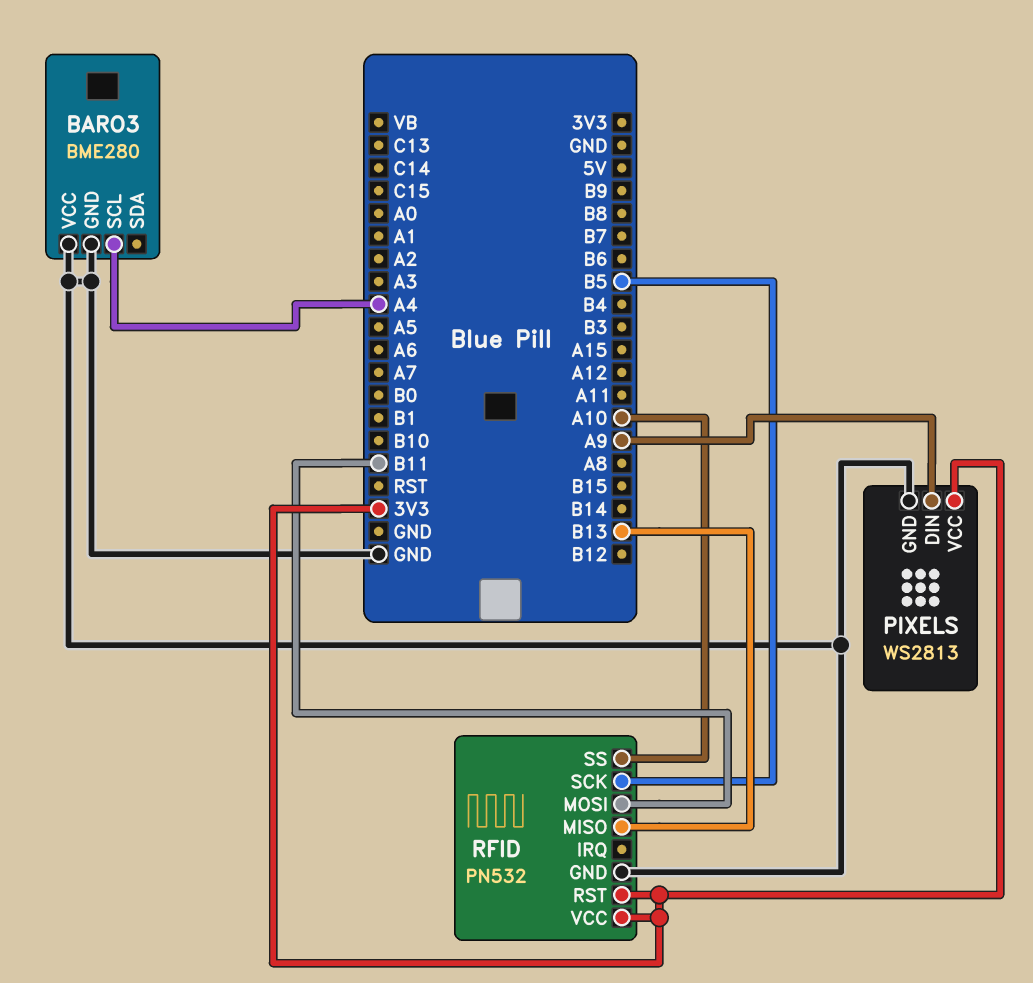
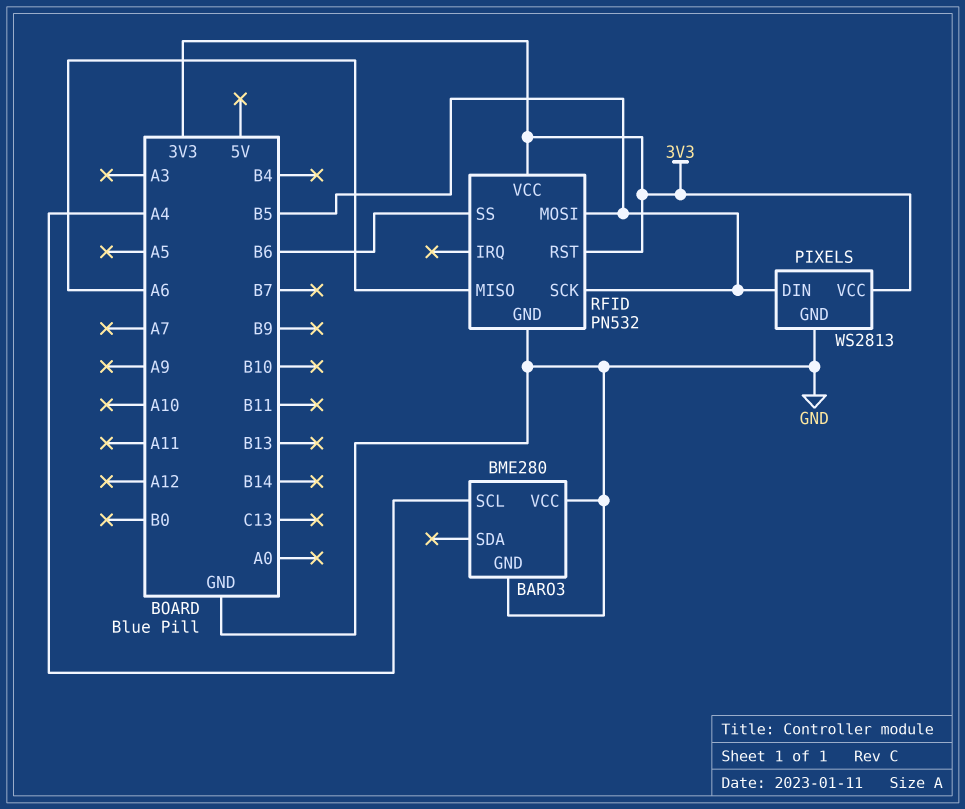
PIXELS pin DIN: A9 -> B5
RFID pin MISO: B13 -> A6
RFID pin MOSI: B11 -> B5
RFID pin SS: A10 -> B6

